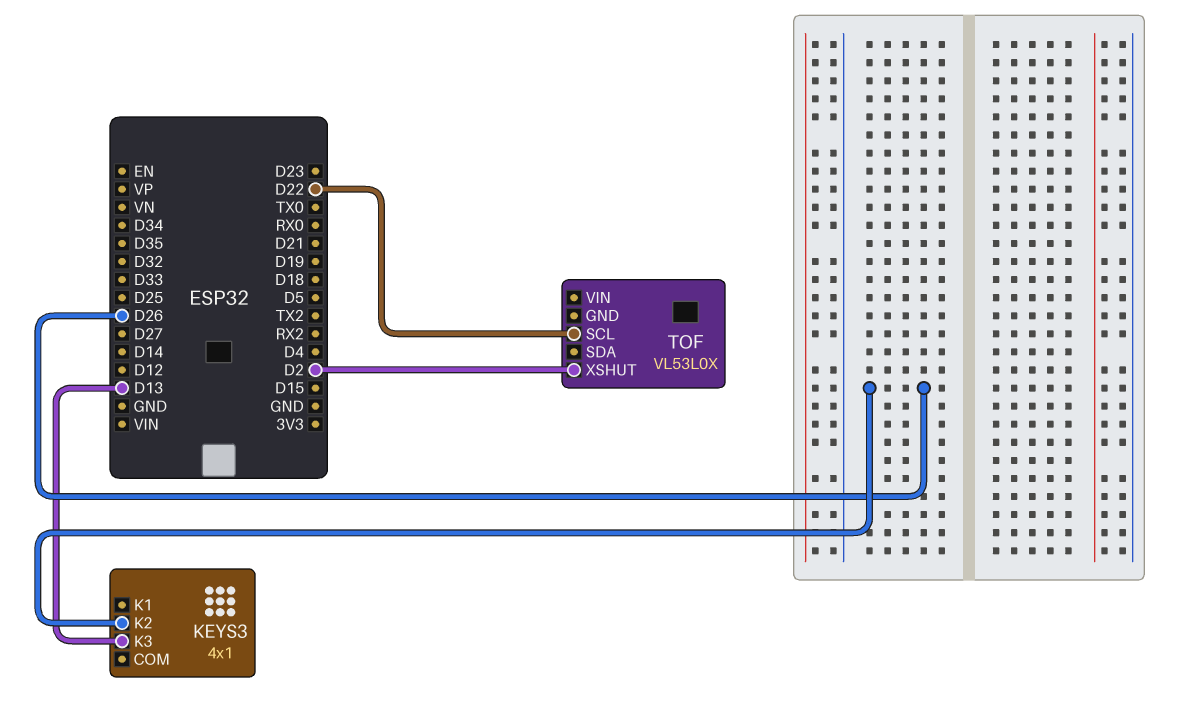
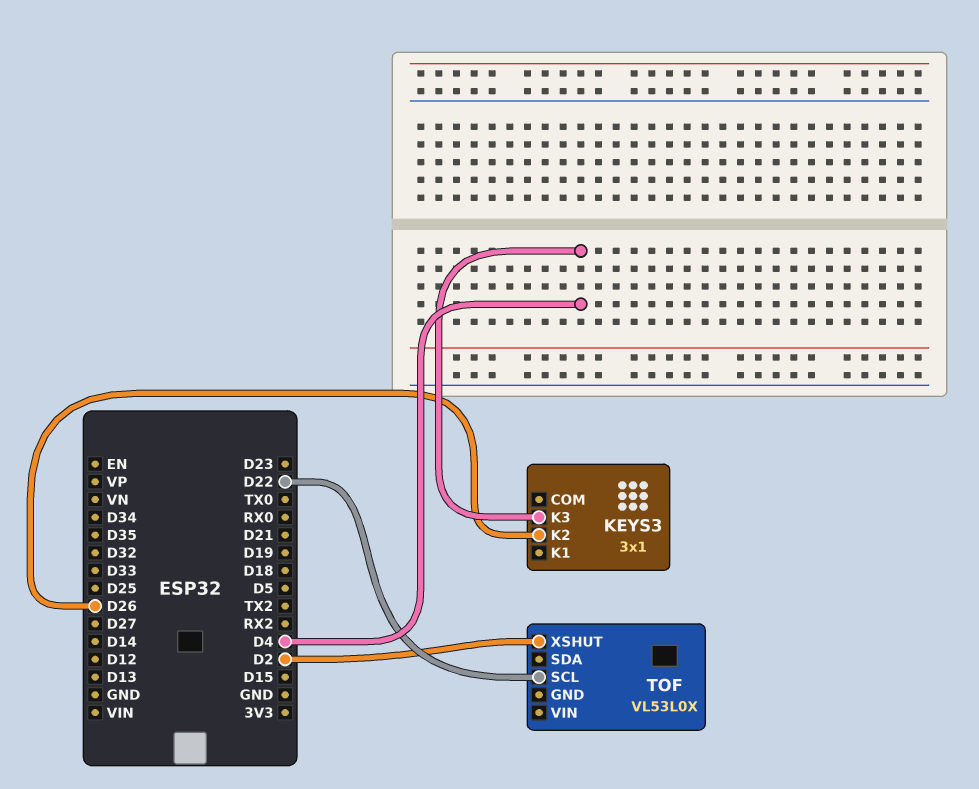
KEYS3: 4x1 -> 3x1
KEYS3 pin K3: D13 -> D4

